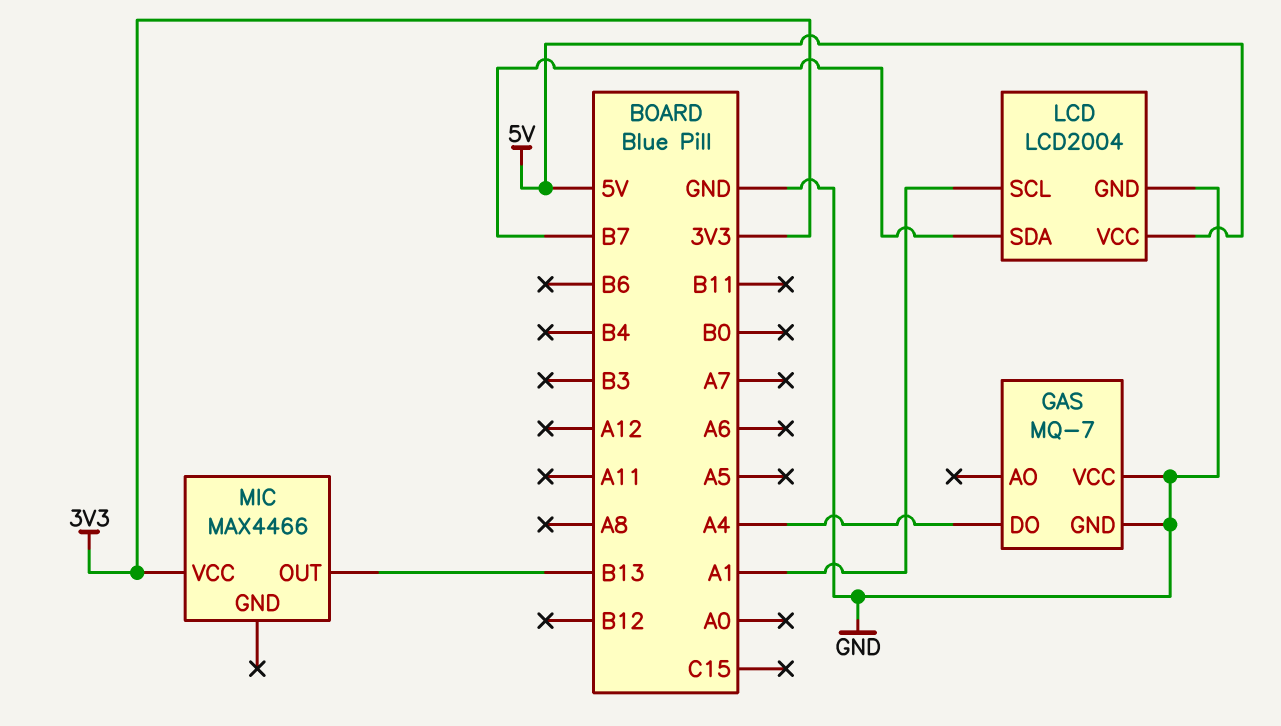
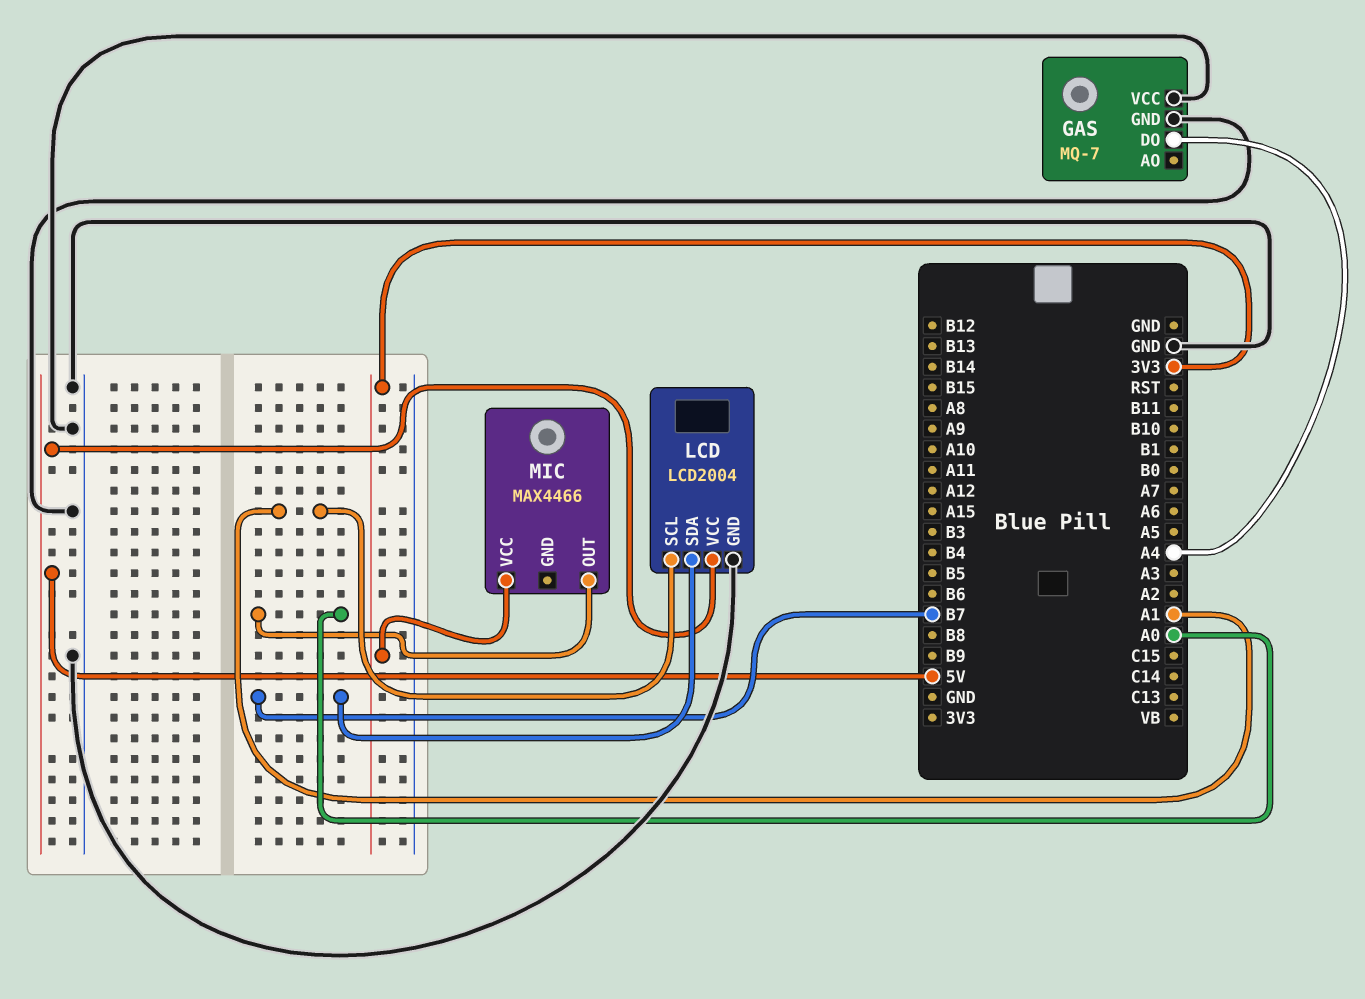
MIC pin OUT: B13 -> A0

